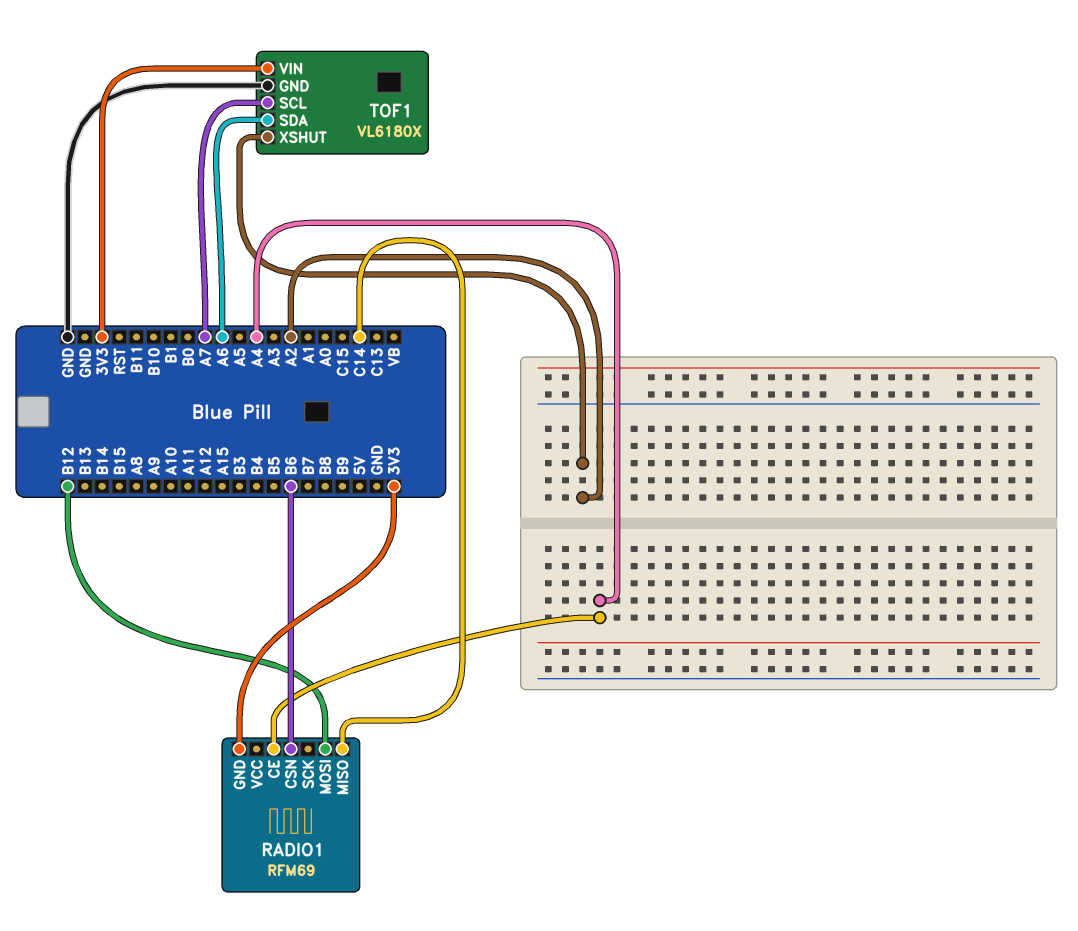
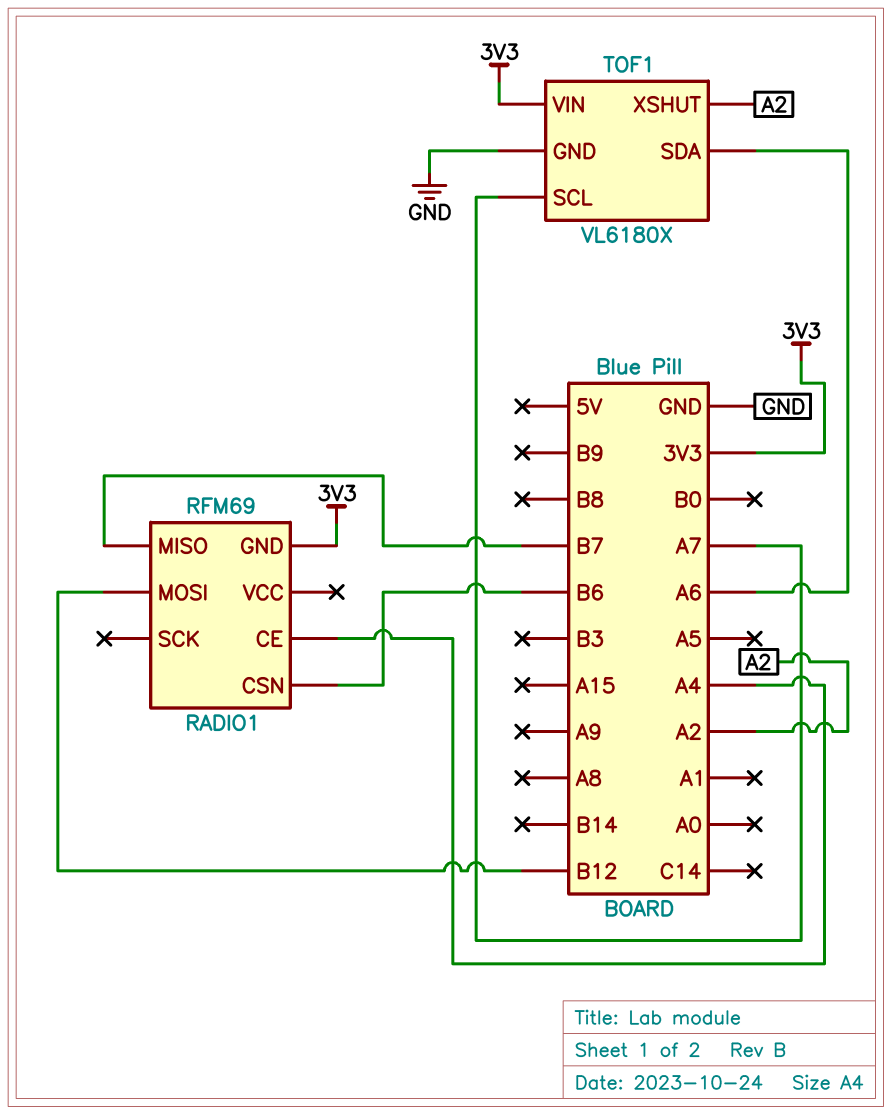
RADIO1 pin MISO: C14 -> B7

